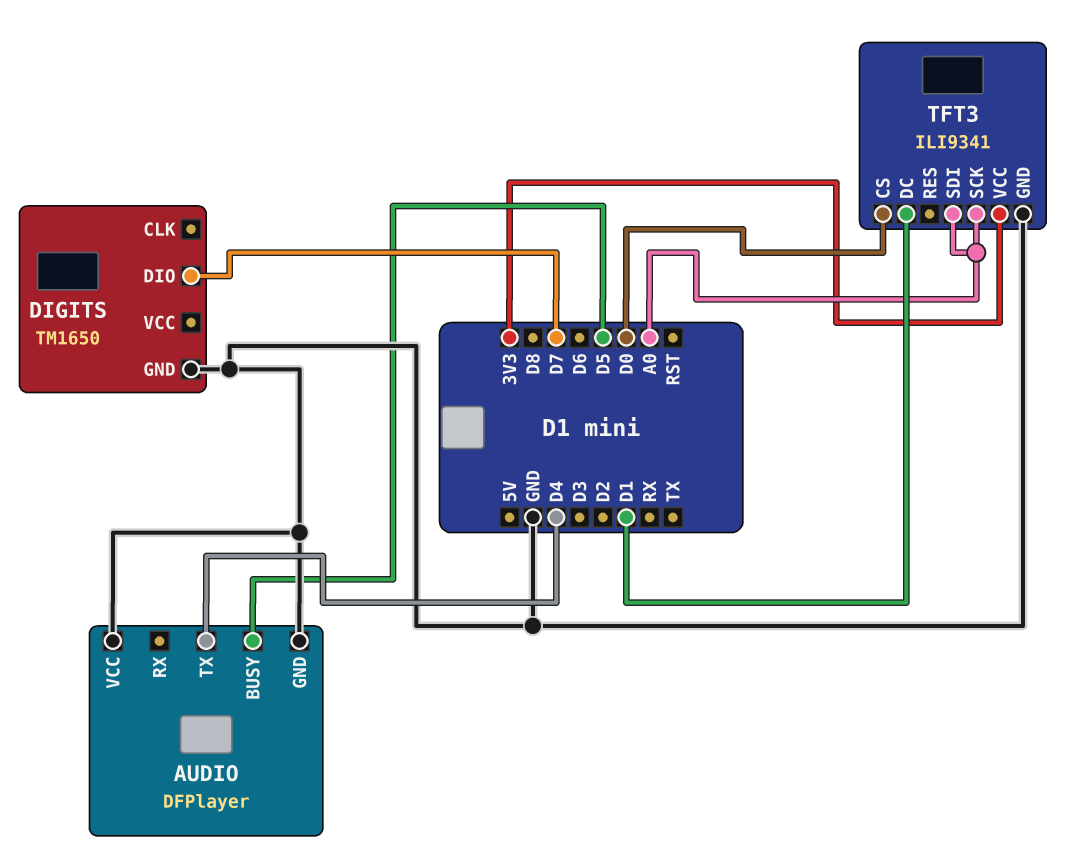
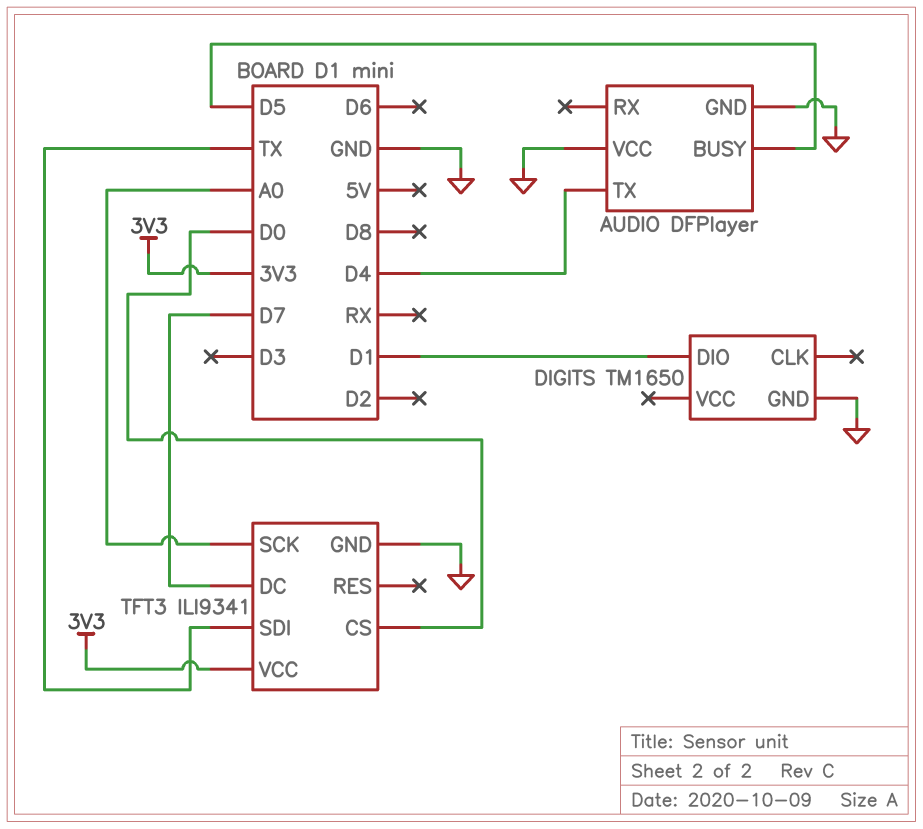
DIGITS pin DIO: D7 -> D1
TFT3 pin DC: D1 -> D7
TFT3 pin SDI: A0 -> TX

